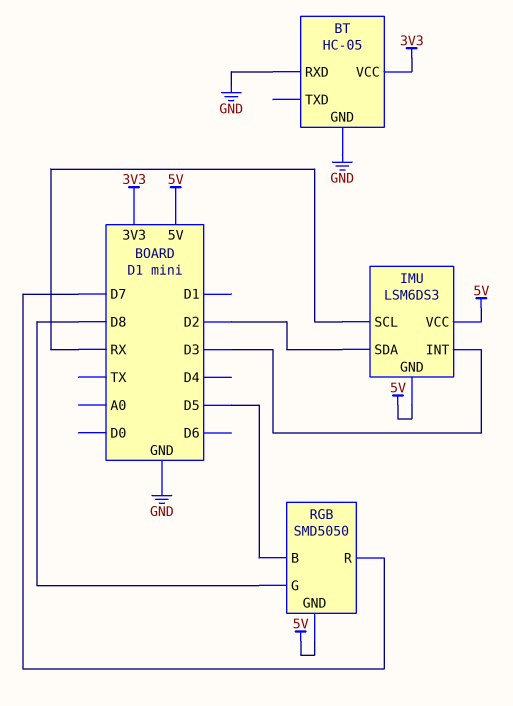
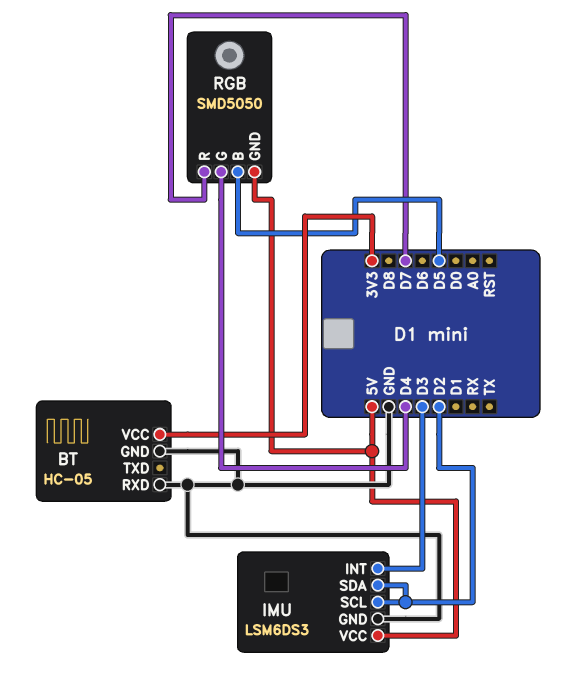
IMU pin GND: 5V -> GND
IMU pin SCL: RX -> D2
RGB pin G: D8 -> D4

